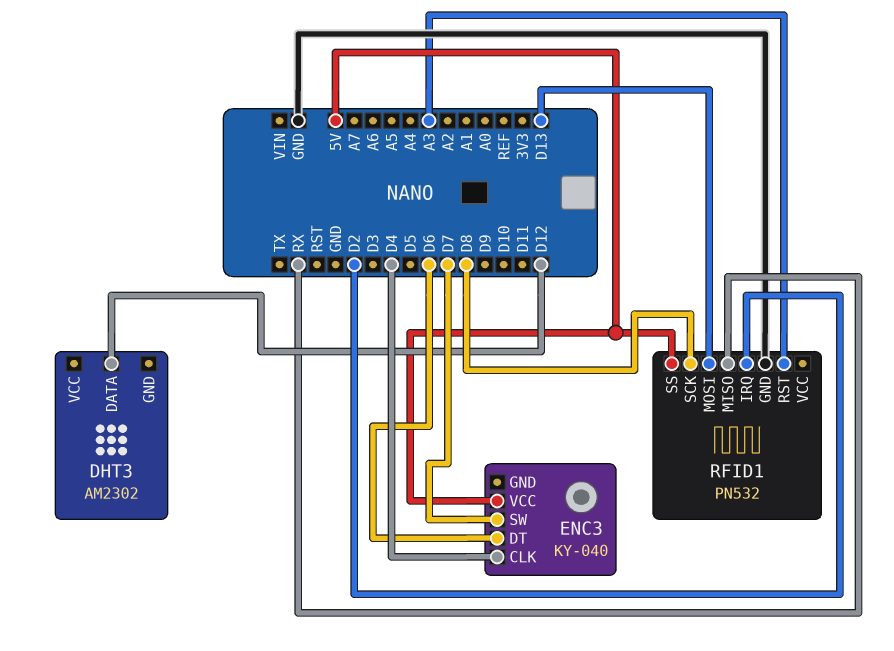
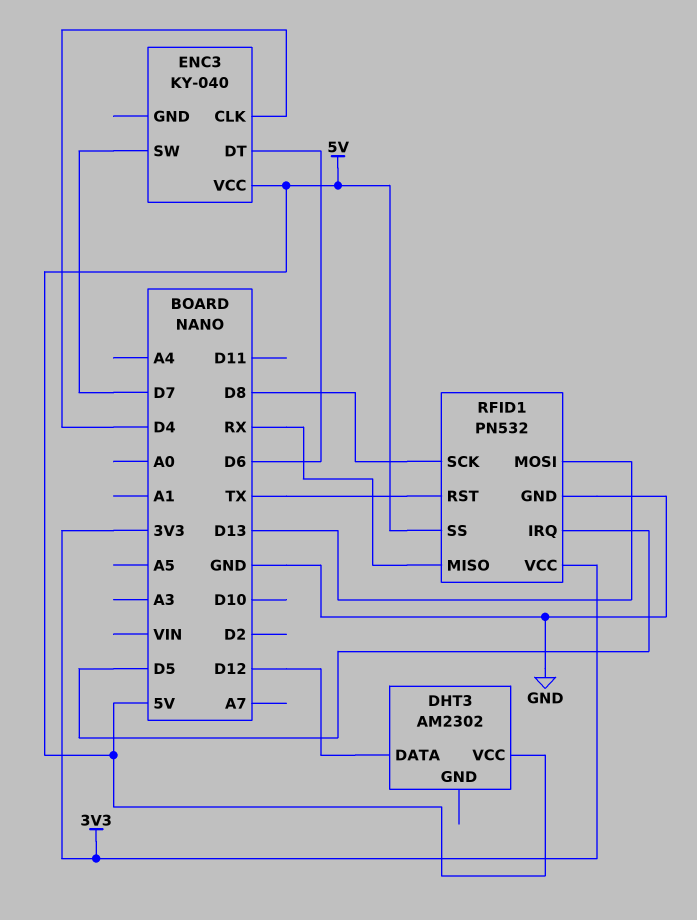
DHT3 pin VCC: none -> 5V
RFID1 pin IRQ: D2 -> D5
RFID1 pin RST: A3 -> TX
RFID1 pin VCC: none -> 3V3

